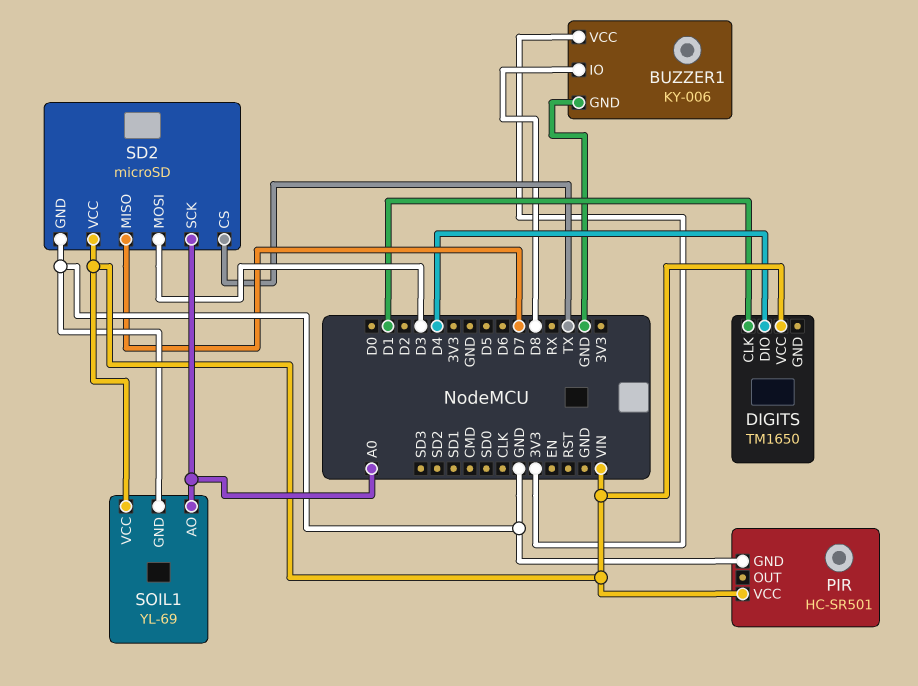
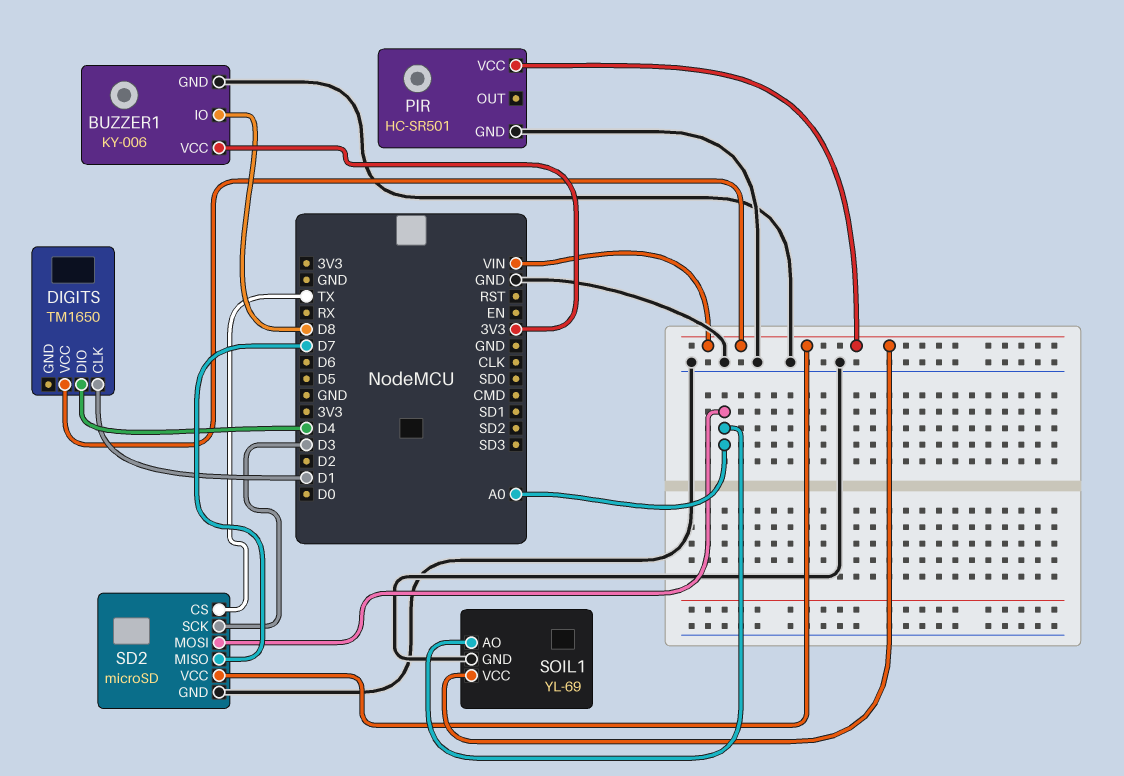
SD2 pin MOSI: D3 -> A0
SD2 pin SCK: A0 -> D3

